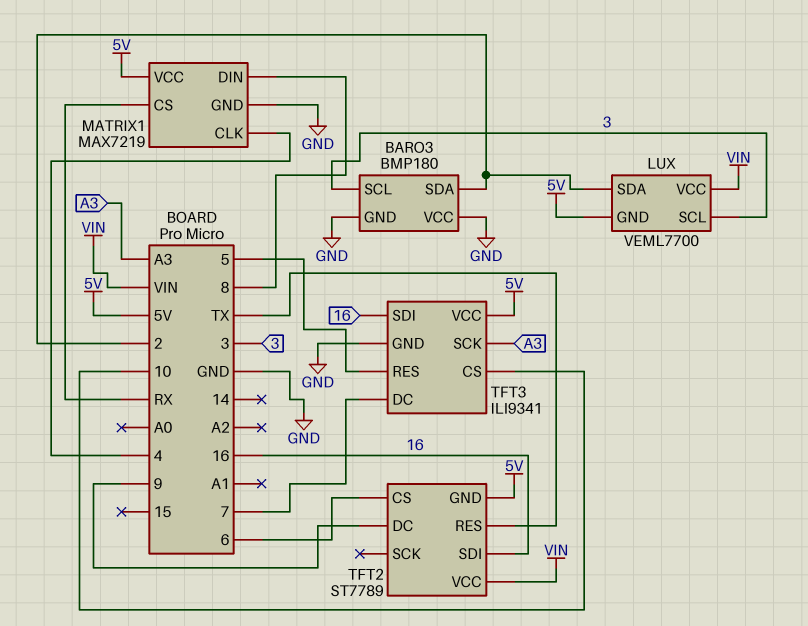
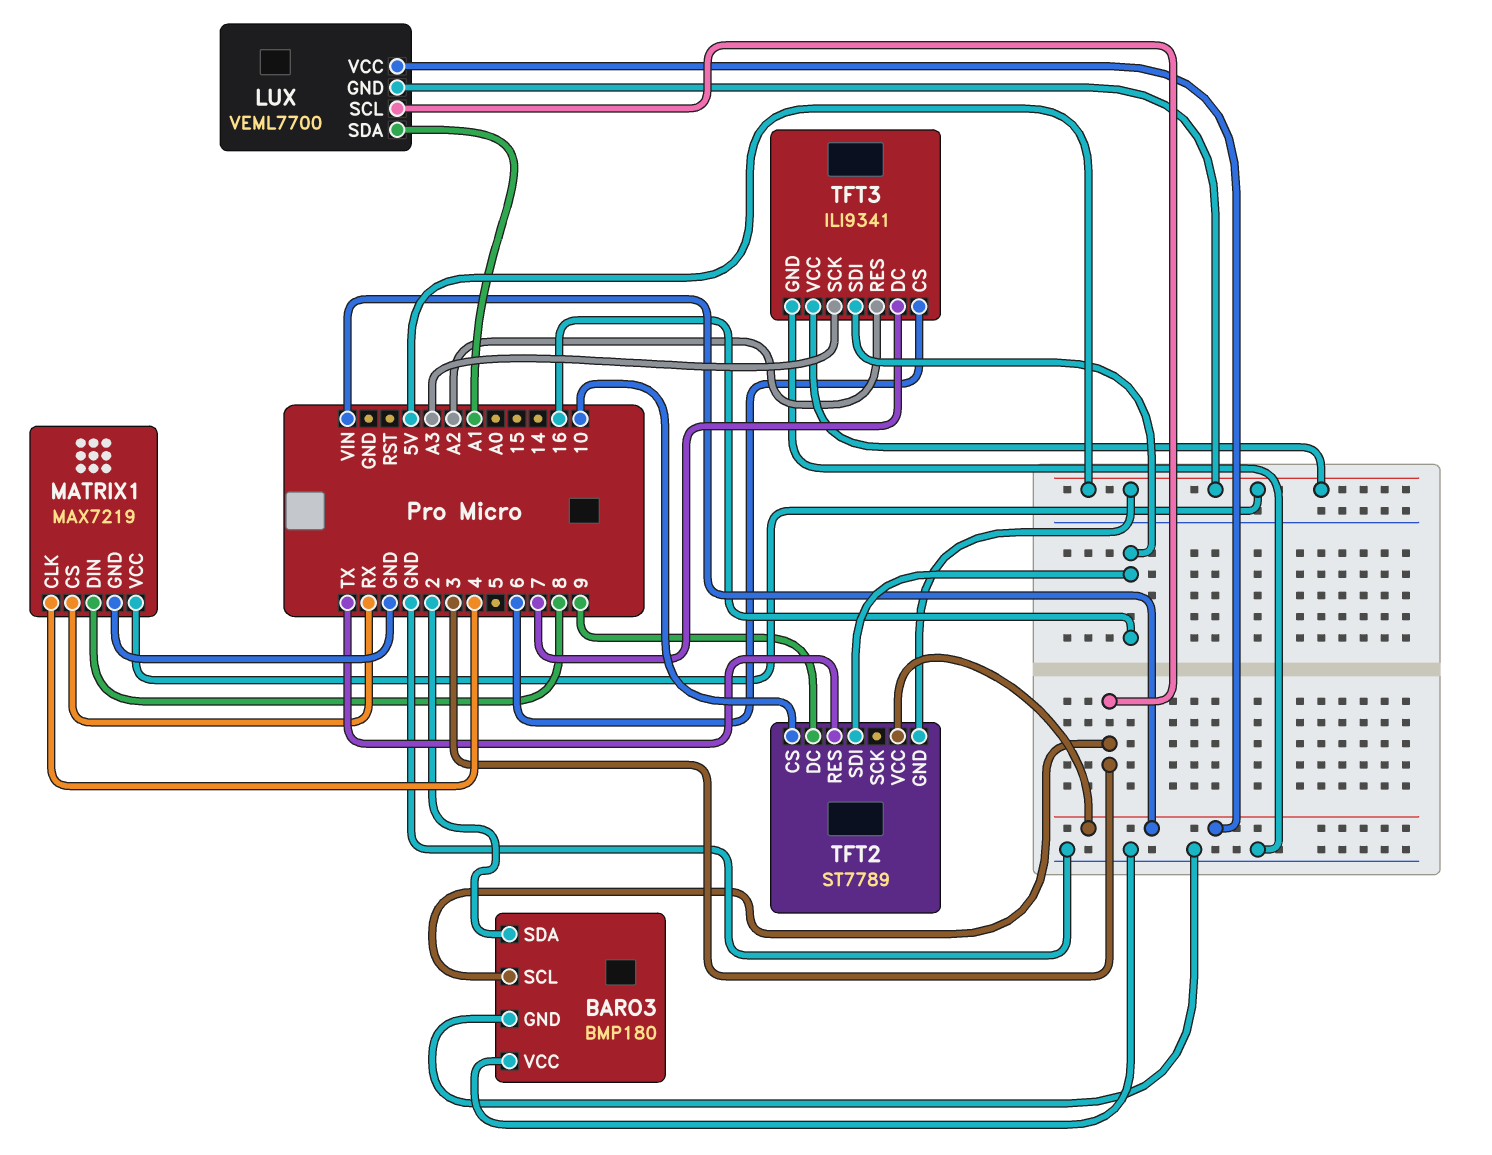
LUX pin SDA: 2 -> A1
TFT2 pin CS: 6 -> 10
TFT3 pin CS: 10 -> 6
TFT3 pin RES: 5 -> A2

